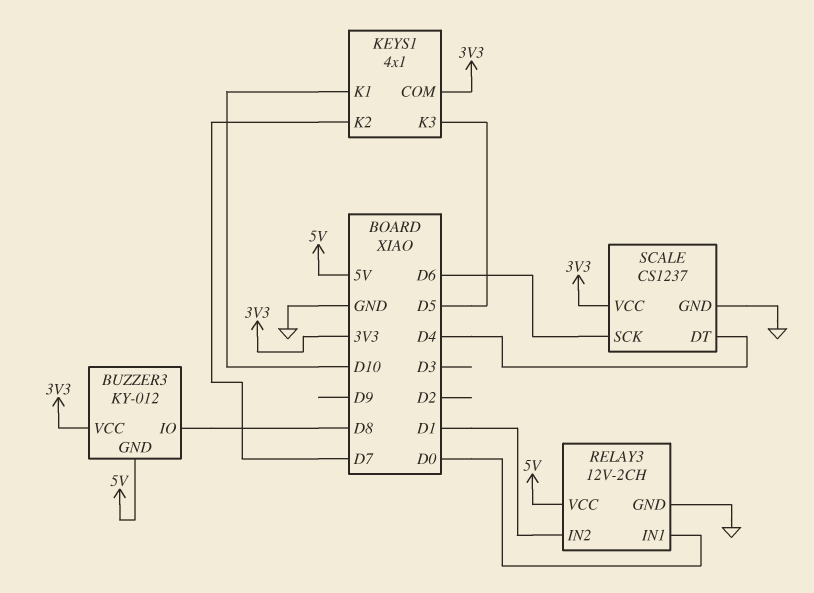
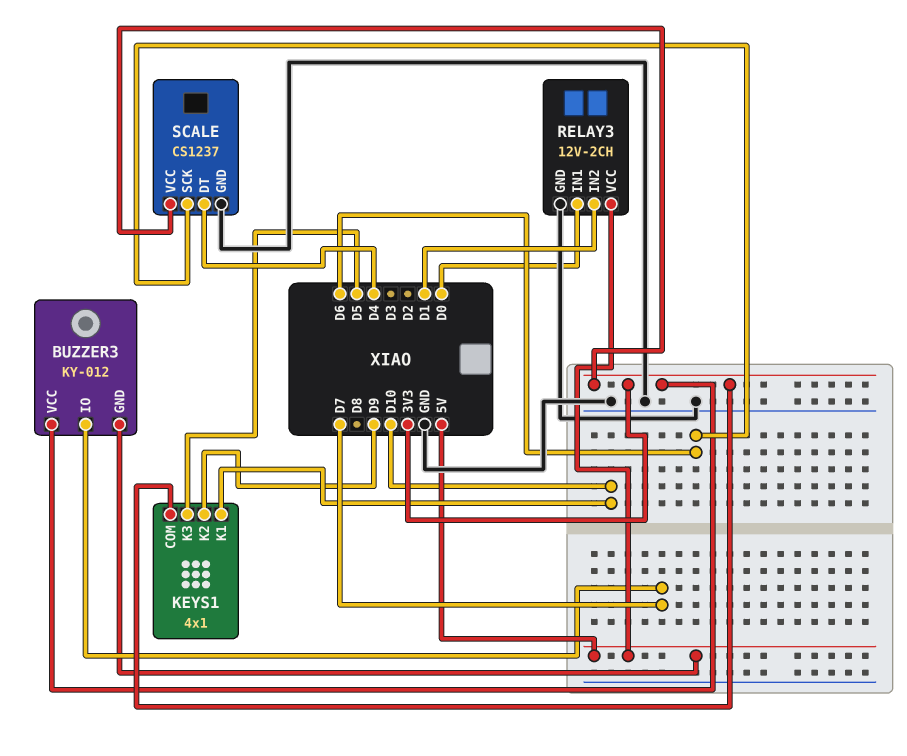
BUZZER3 pin IO: D8 -> D7
KEYS1 pin K2: D7 -> D9

